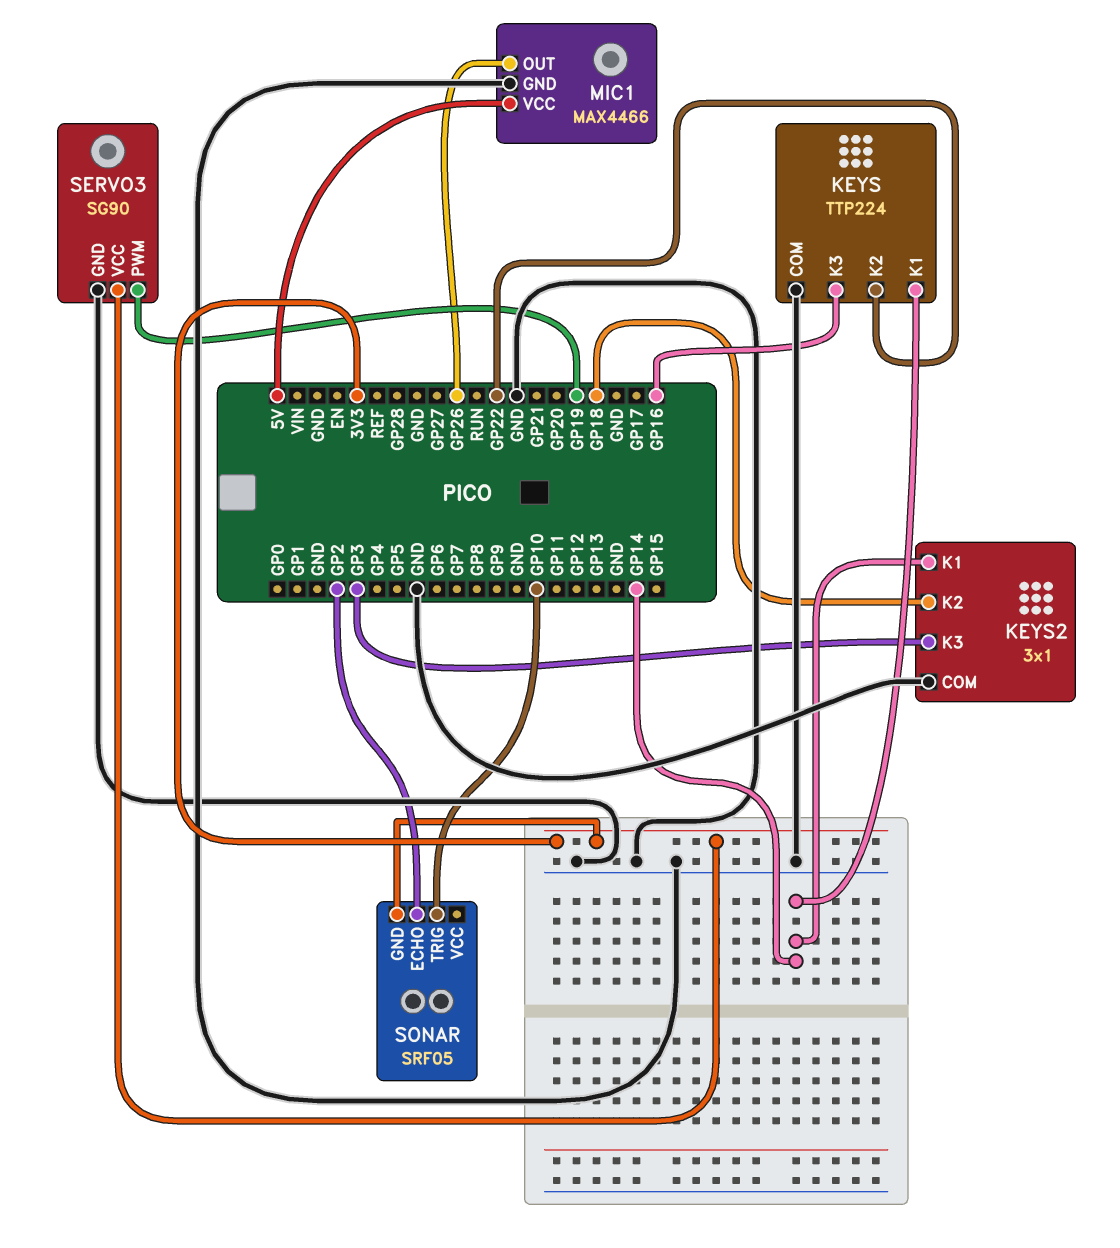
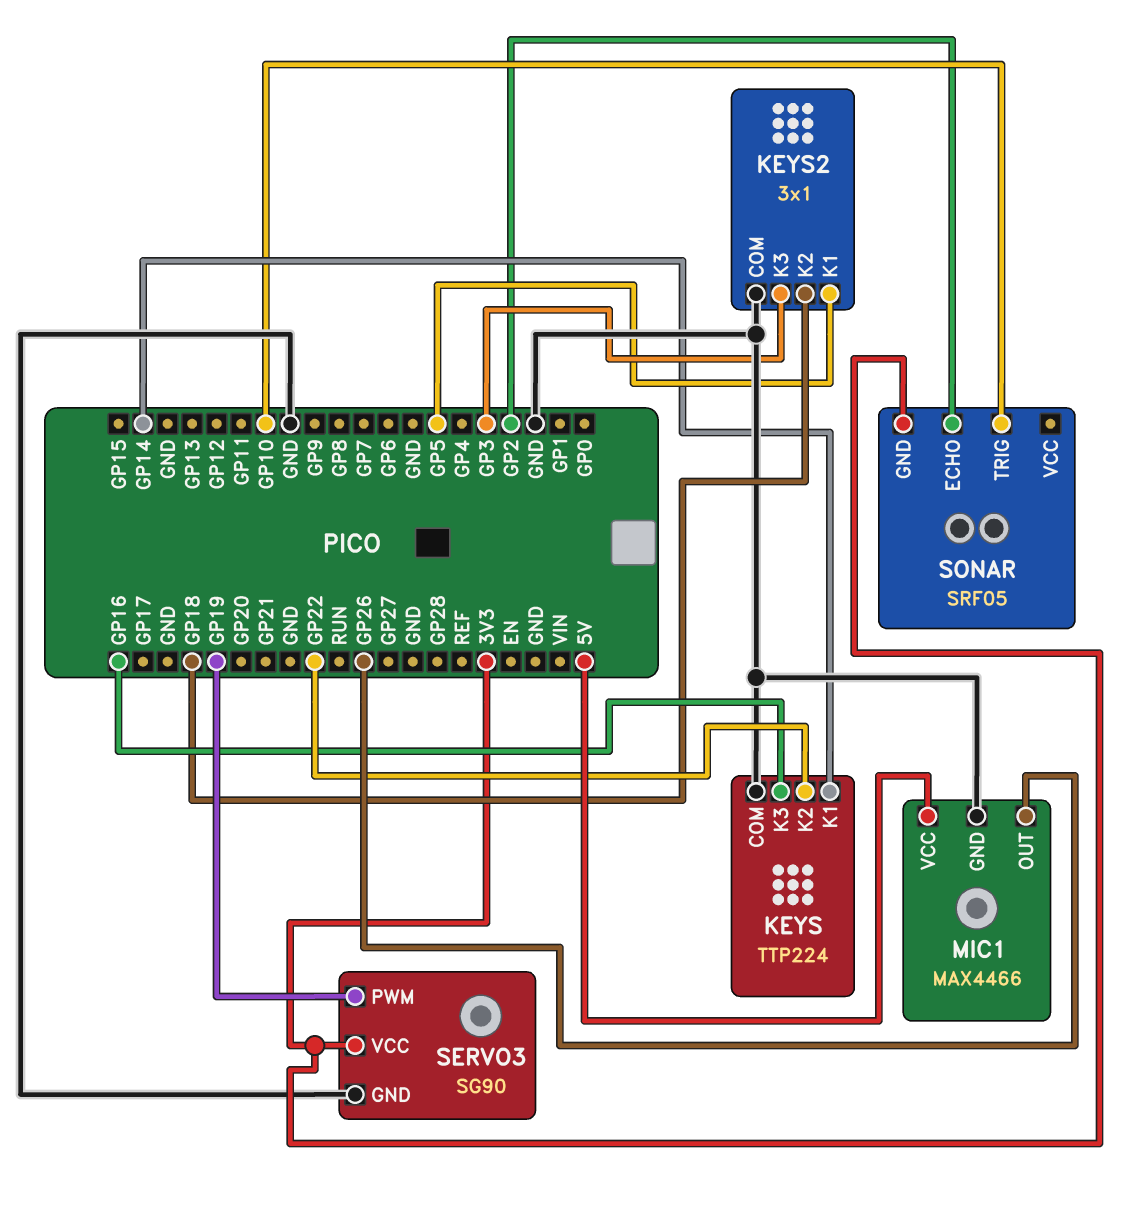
KEYS2 pin K1: GP14 -> GP5

